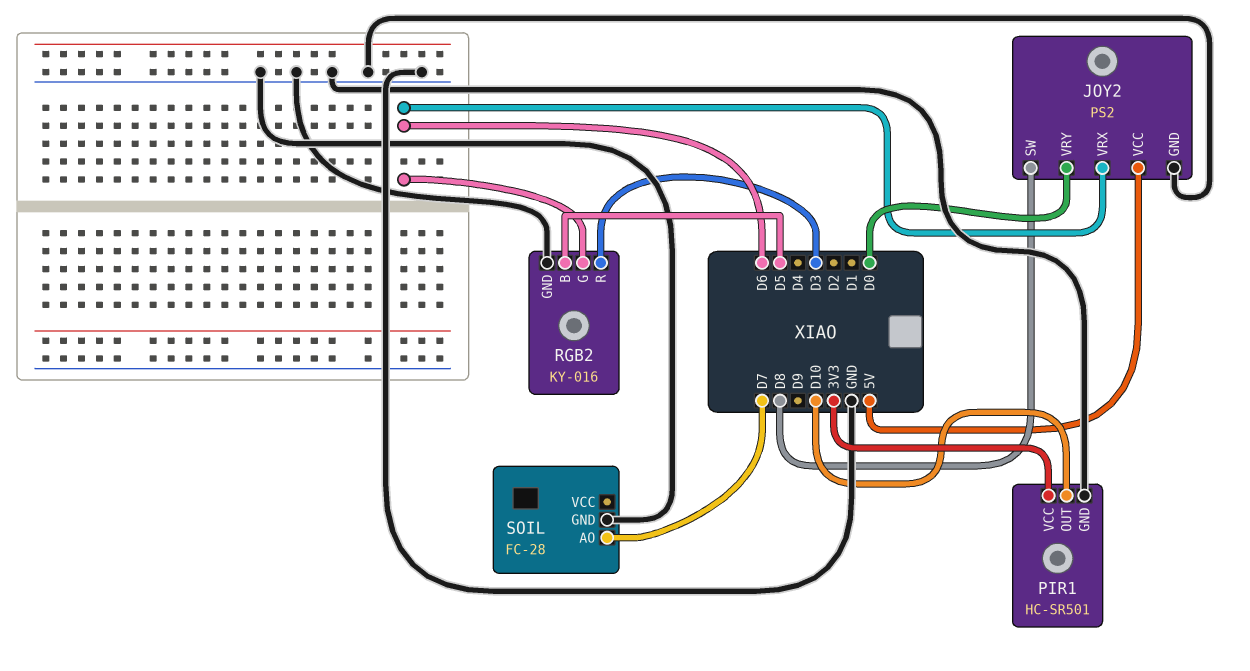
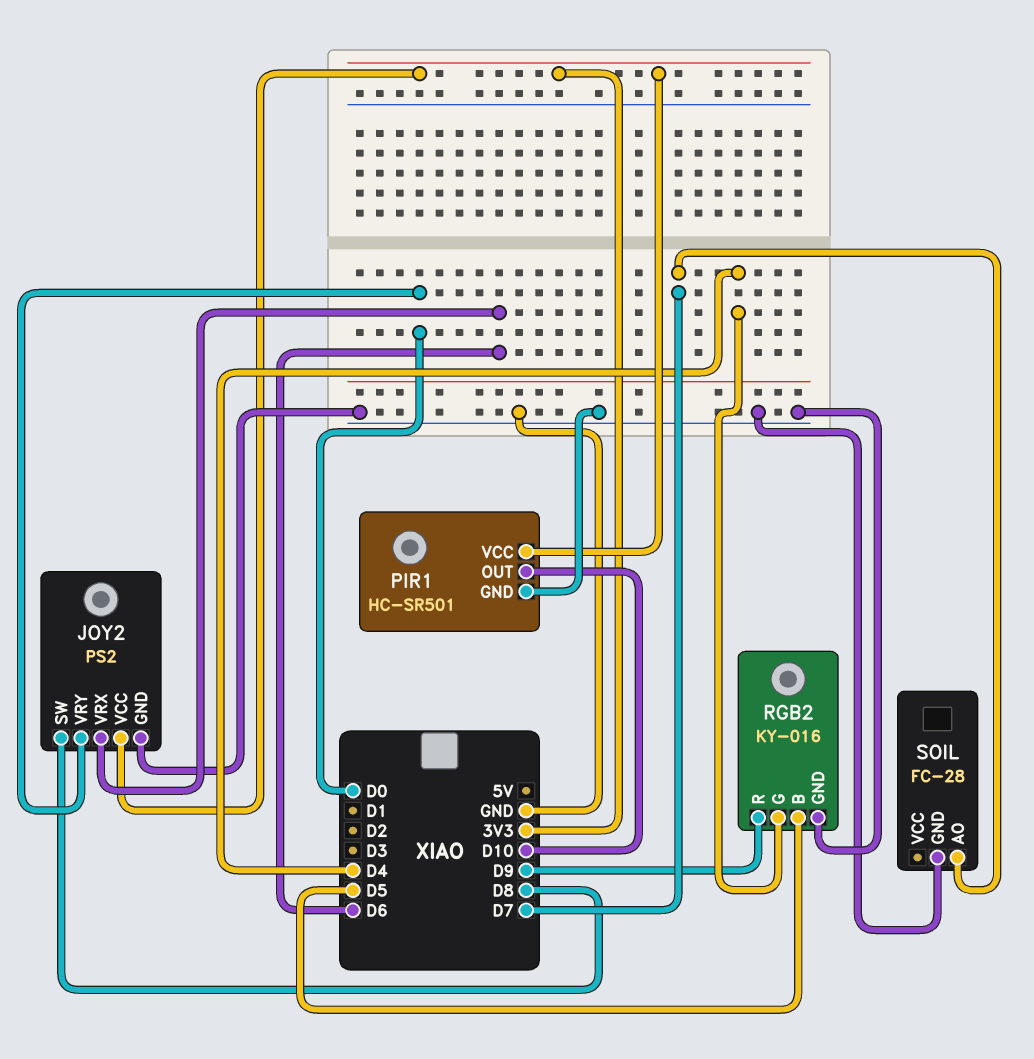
JOY2 pin VCC: 5V -> 3V3
RGB2 pin G: D6 -> D4
RGB2 pin R: D3 -> D9

